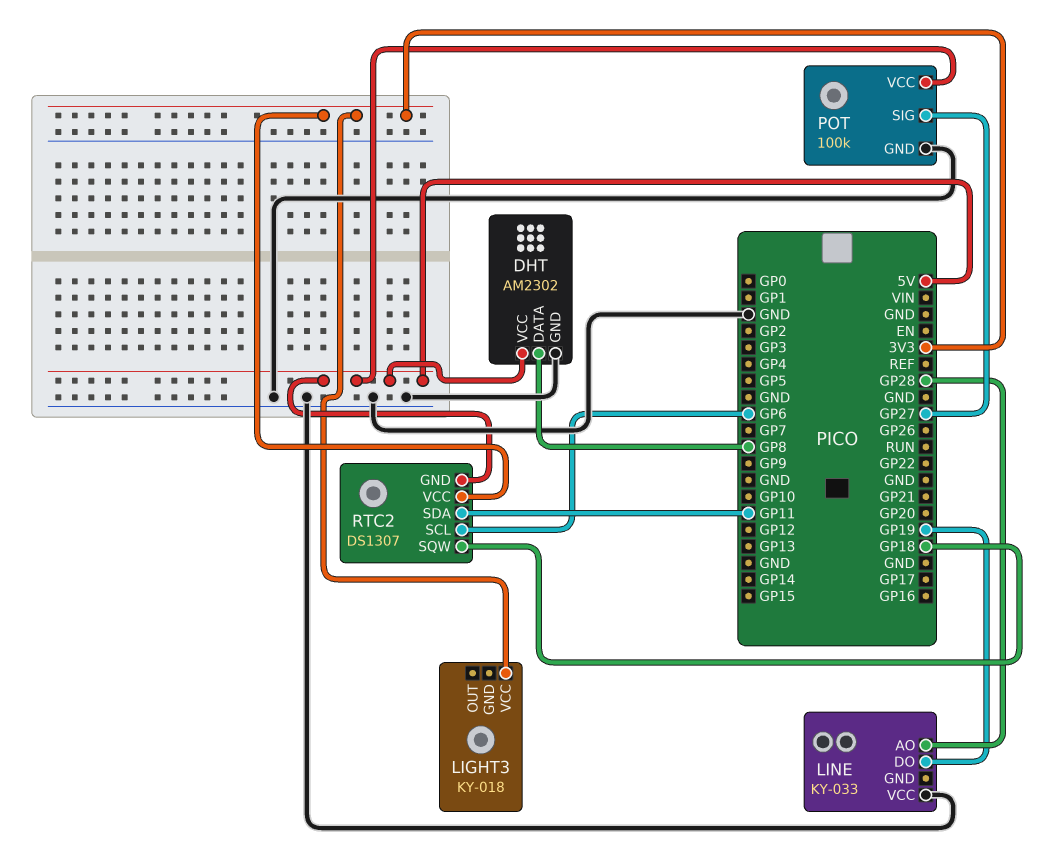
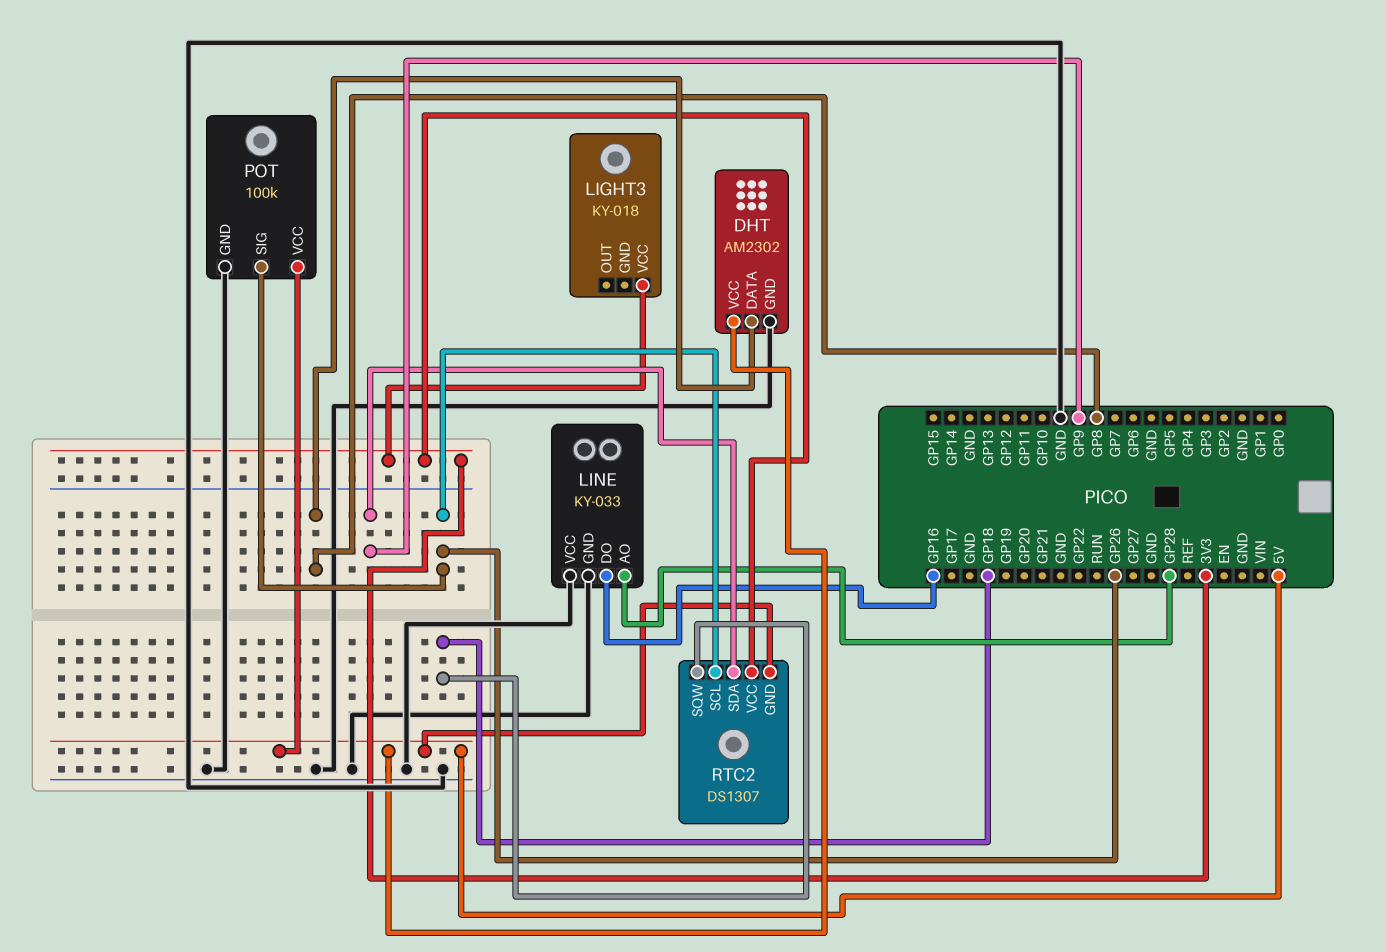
LINE pin DO: GP19 -> GP16
LINE pin GND: none -> GND
POT pin SIG: GP27 -> GP26
RTC2 pin SCL: GP6 -> GP26
RTC2 pin SDA: GP11 -> GP9

